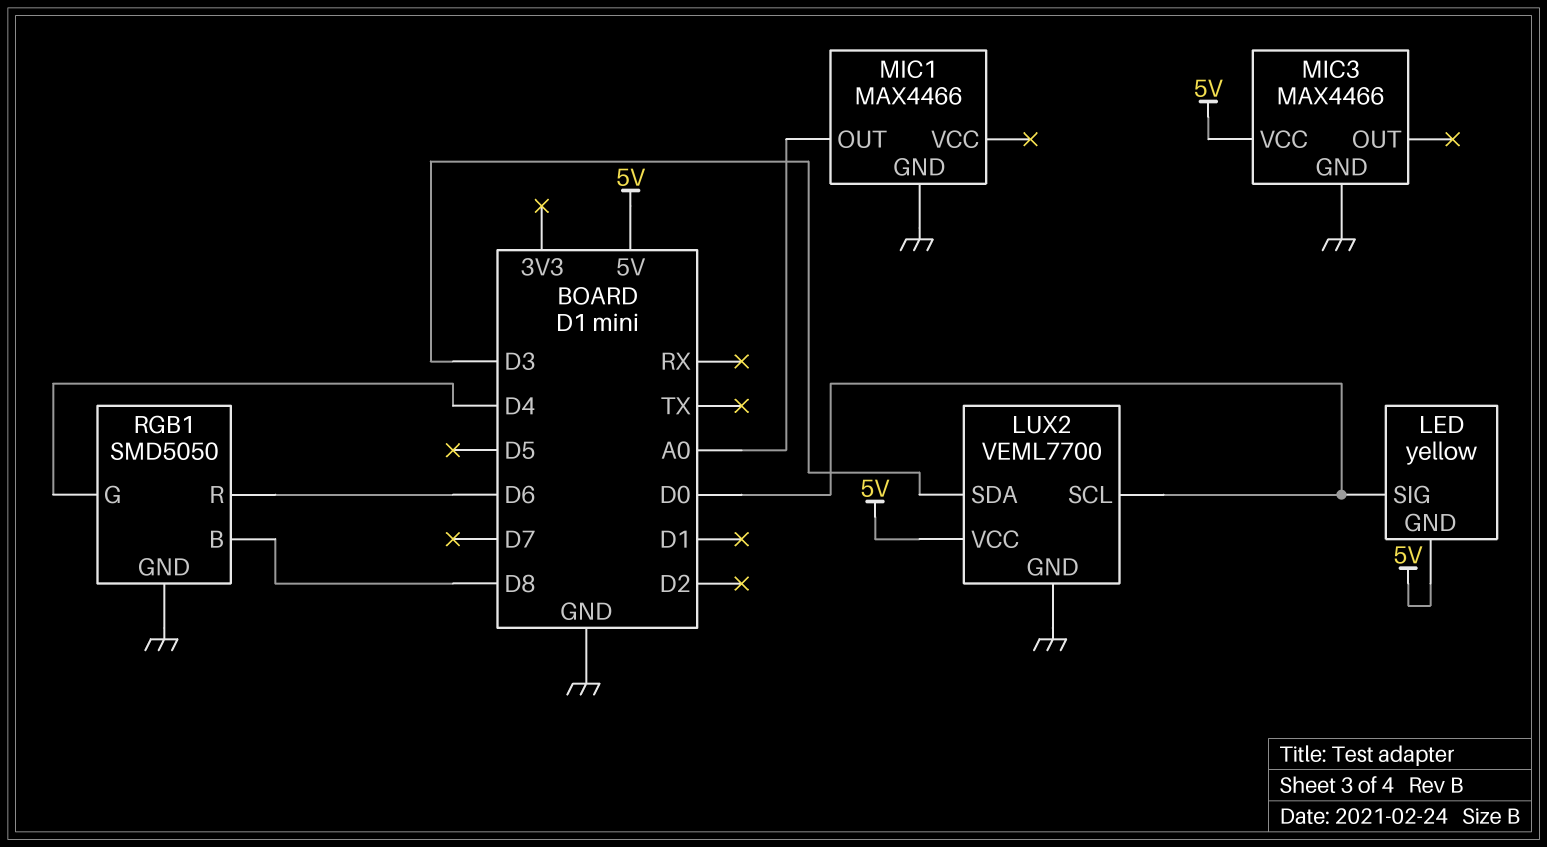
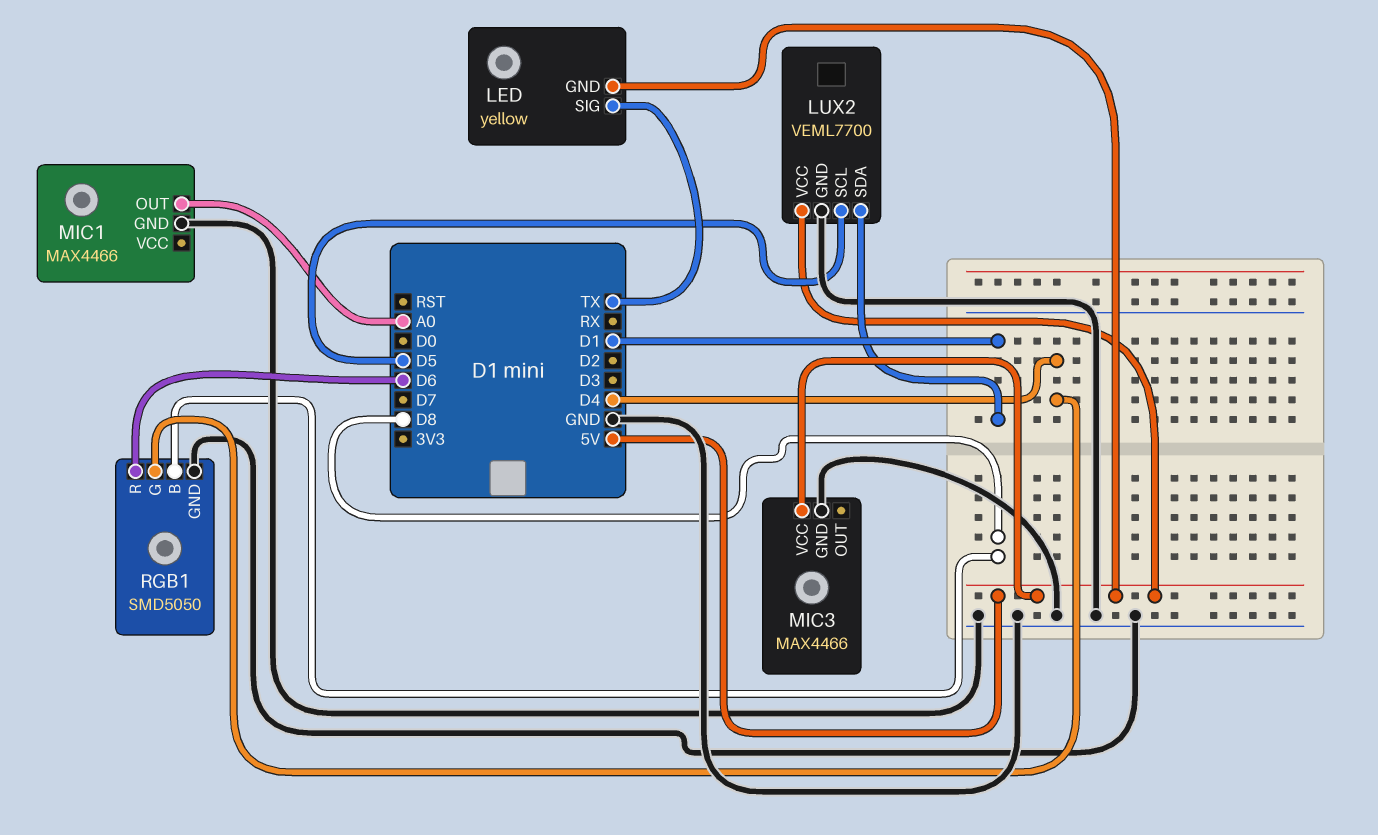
LED pin SIG: D0 -> TX
LUX2 pin SCL: D0 -> D5
LUX2 pin SDA: D3 -> D1

